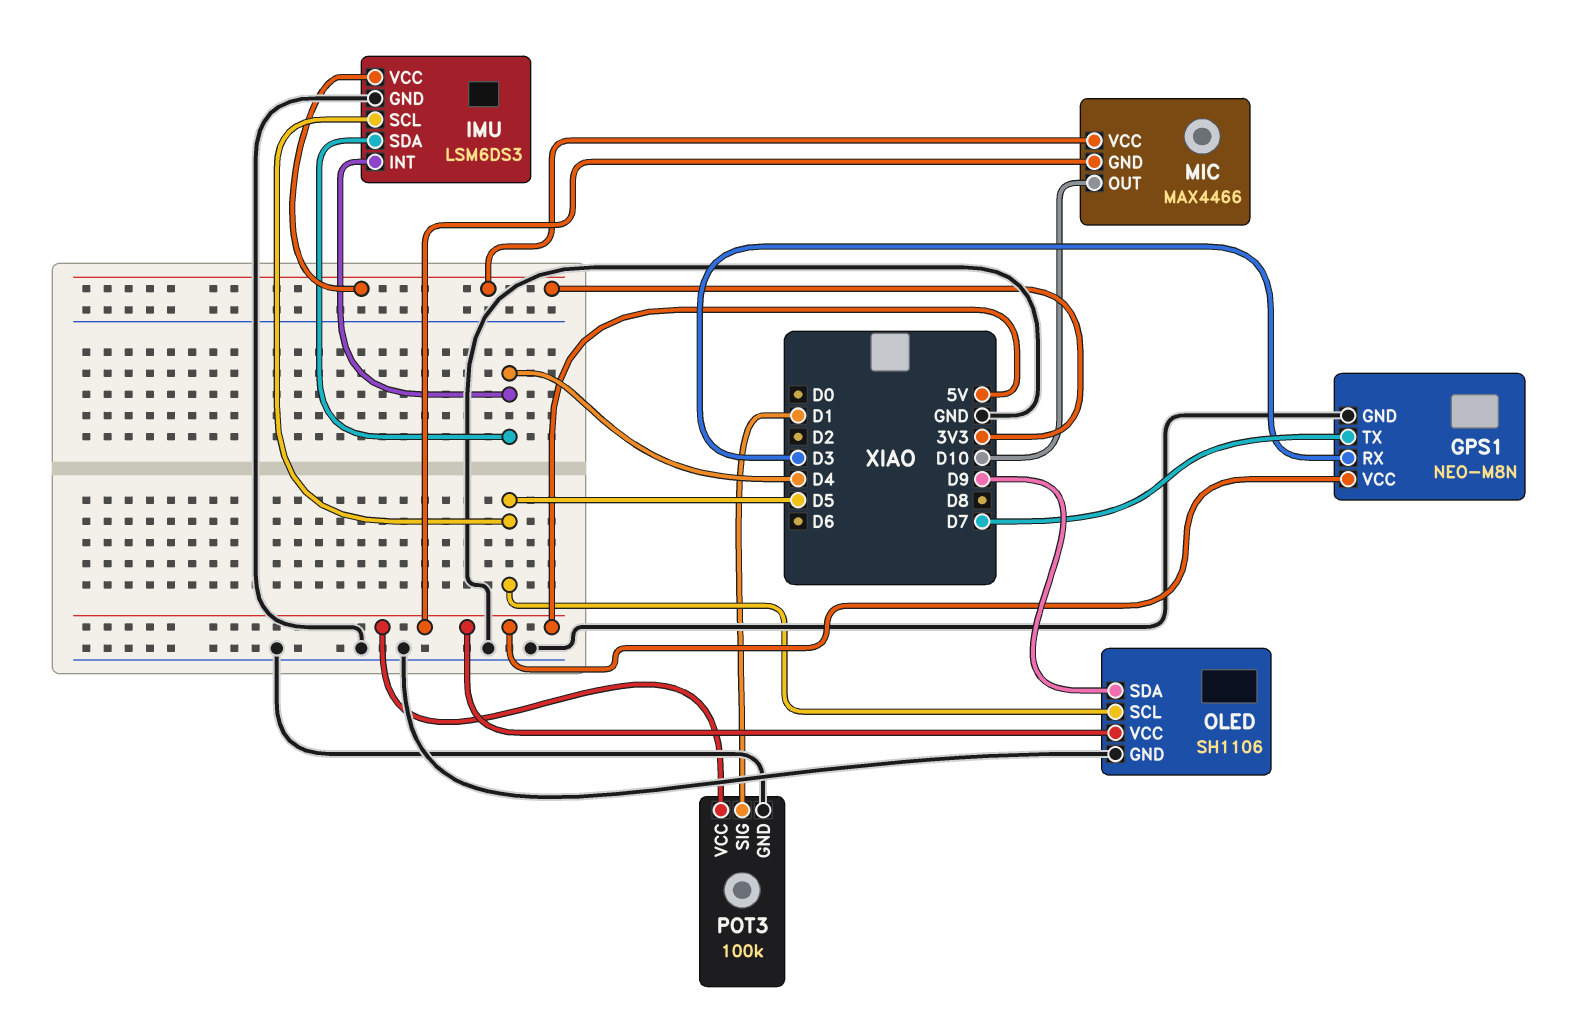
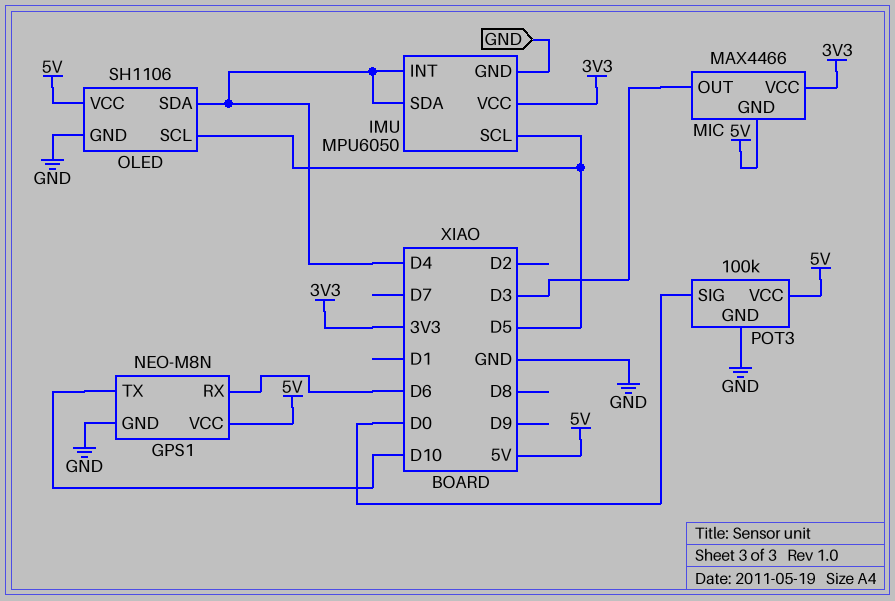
GPS1 pin RX: D3 -> D6
GPS1 pin TX: D7 -> D10
IMU: LSM6DS3 -> MPU6050
MIC pin OUT: D10 -> D3
OLED pin SDA: D9 -> D4
POT3 pin SIG: D1 -> D0

